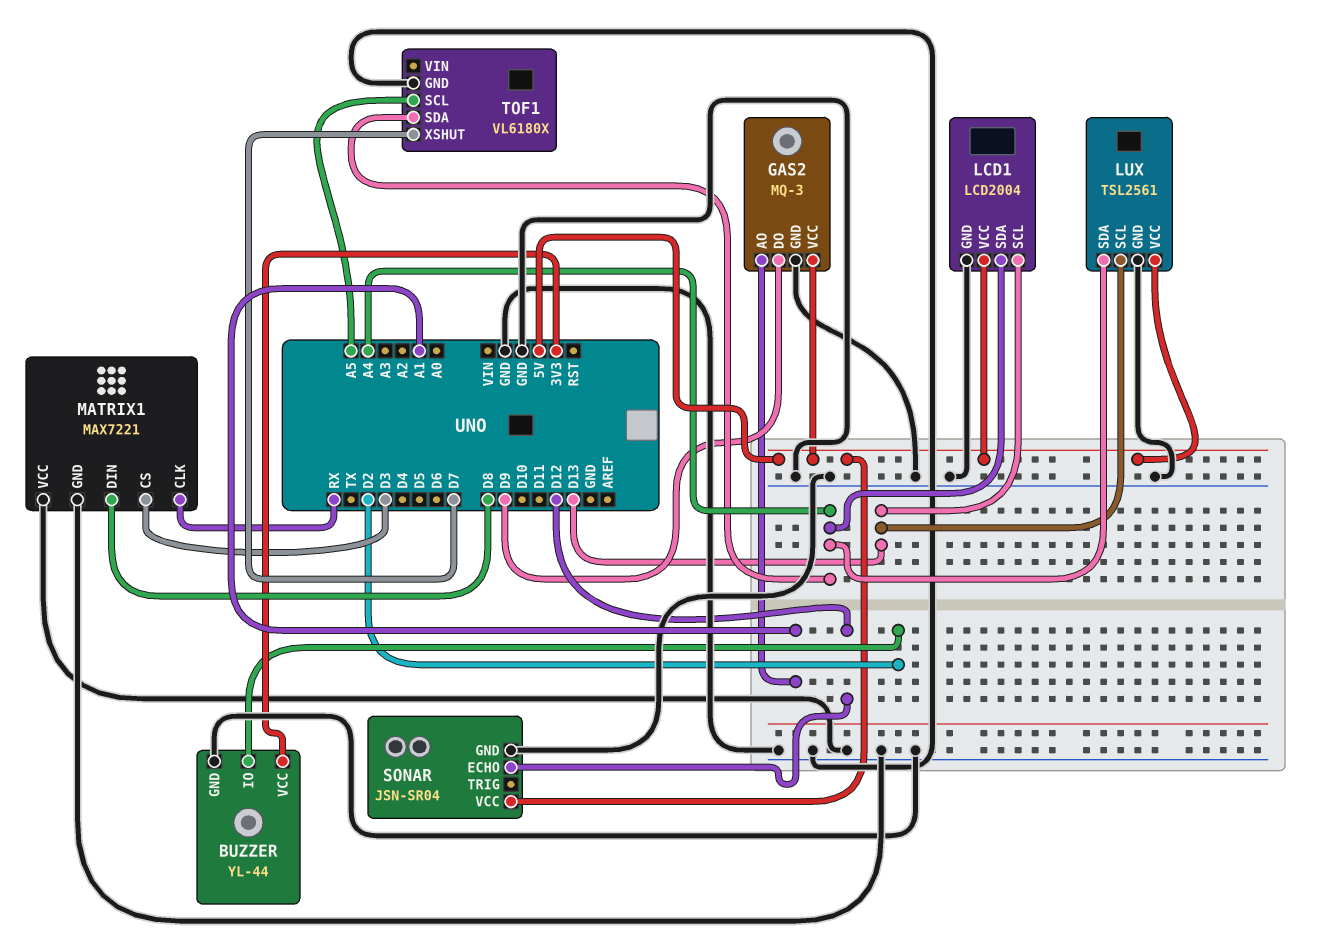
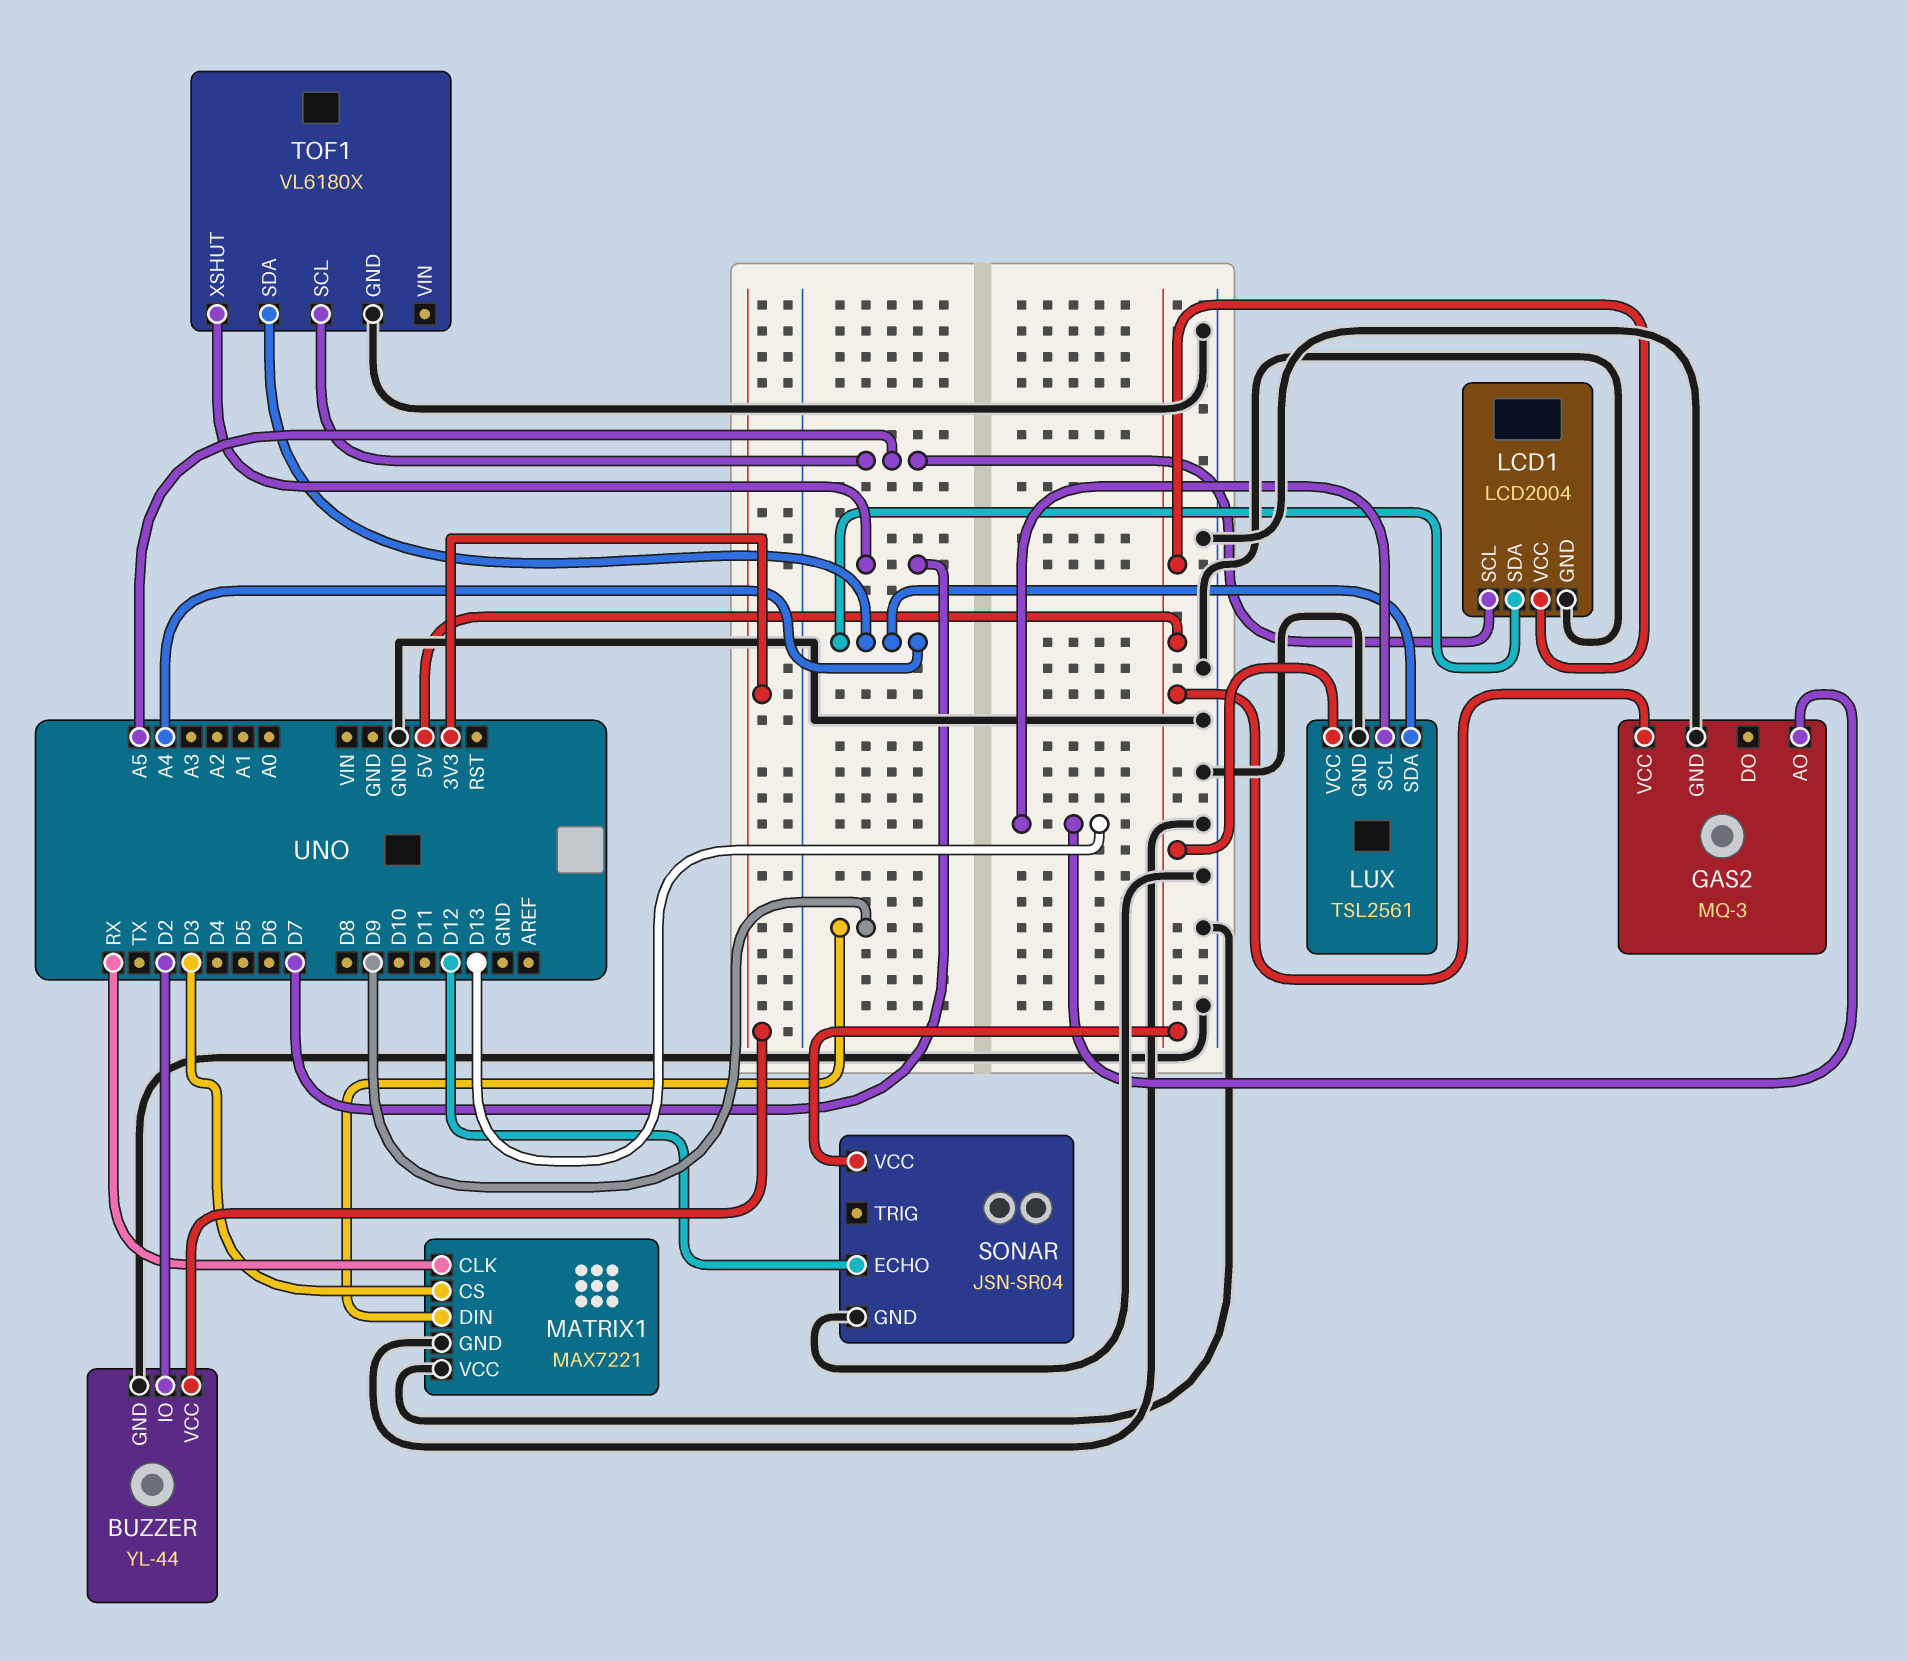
GAS2 pin AO: A1 -> D13
GAS2 pin DO: D9 -> none
LCD1 pin SCL: D13 -> A5
MATRIX1 pin DIN: D8 -> D9

